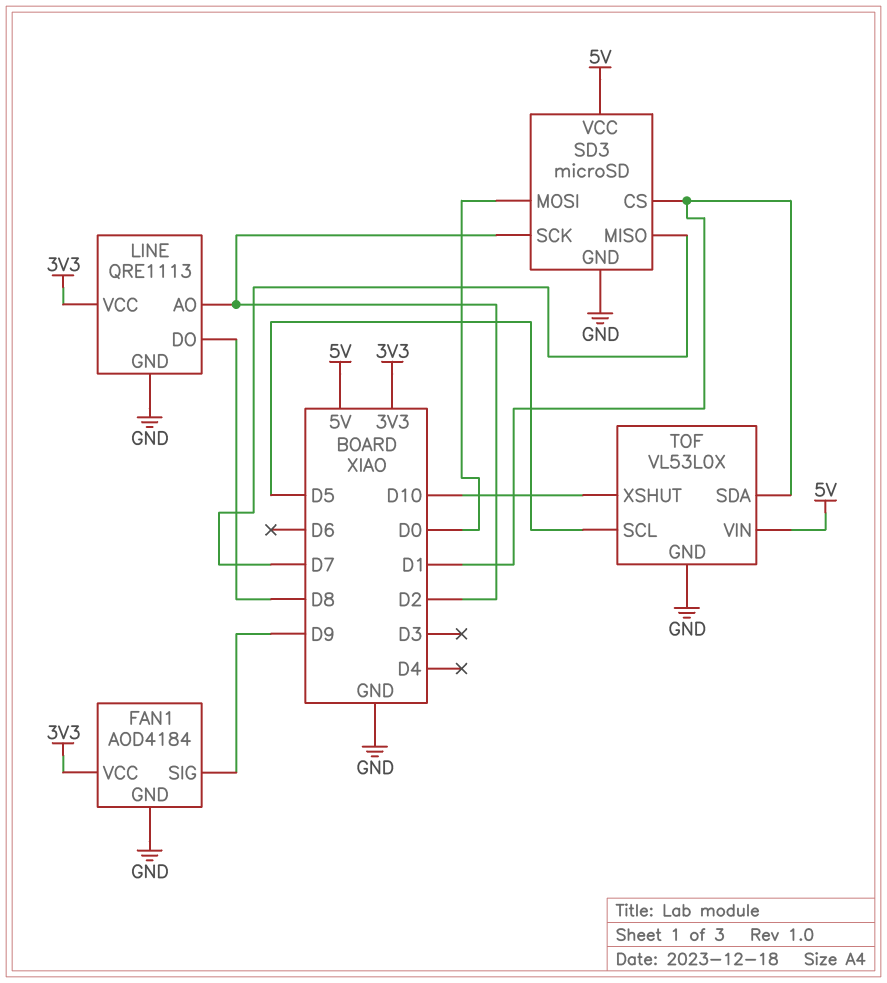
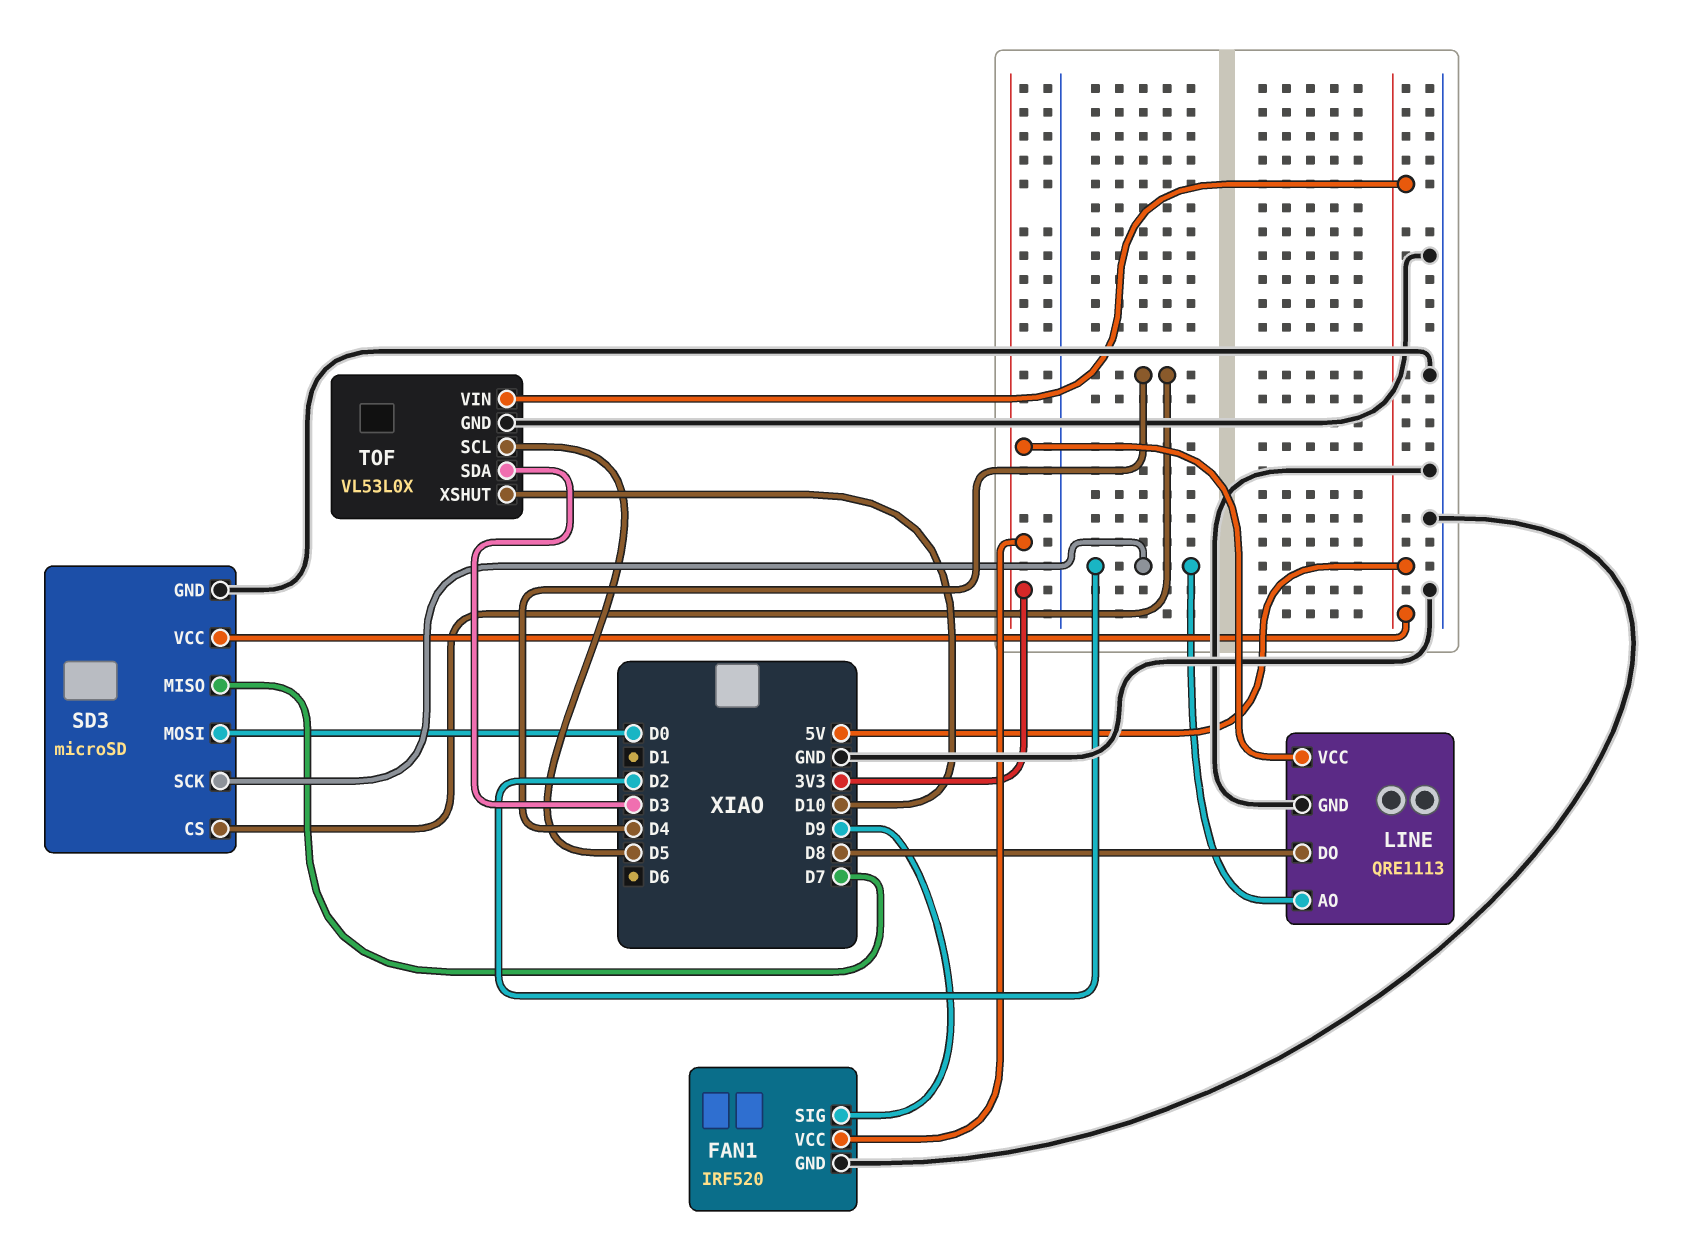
FAN1: AOD4184 -> IRF520
SD3 pin CS: D1 -> D4
TOF pin SDA: D1 -> D3

